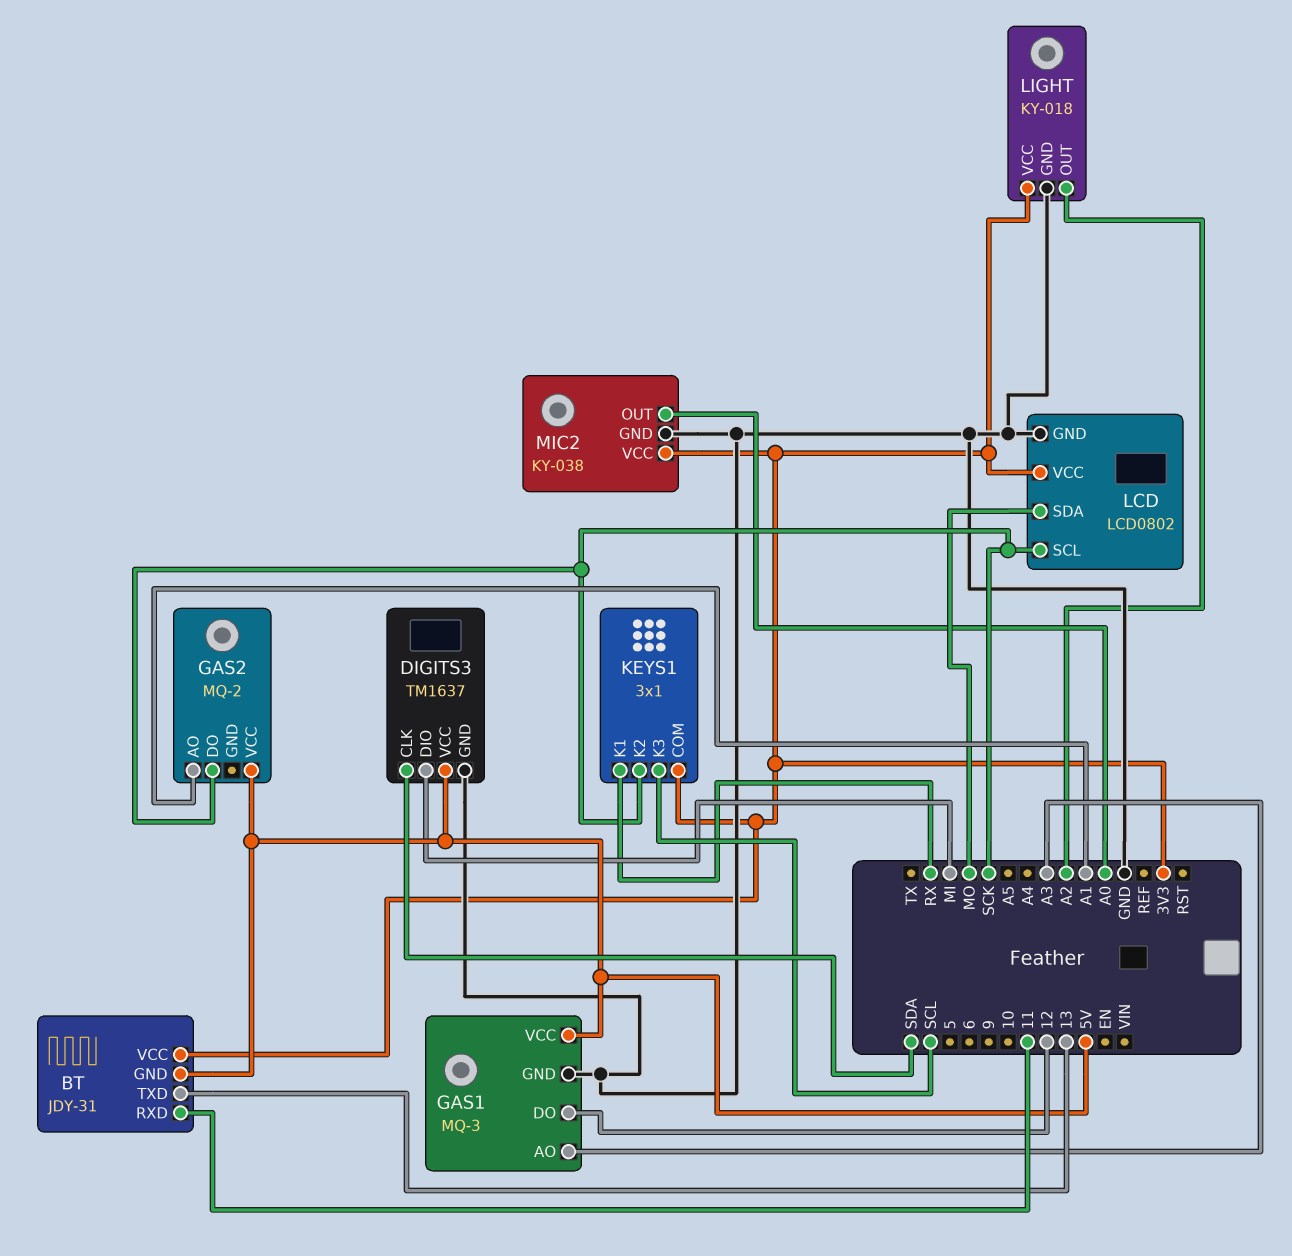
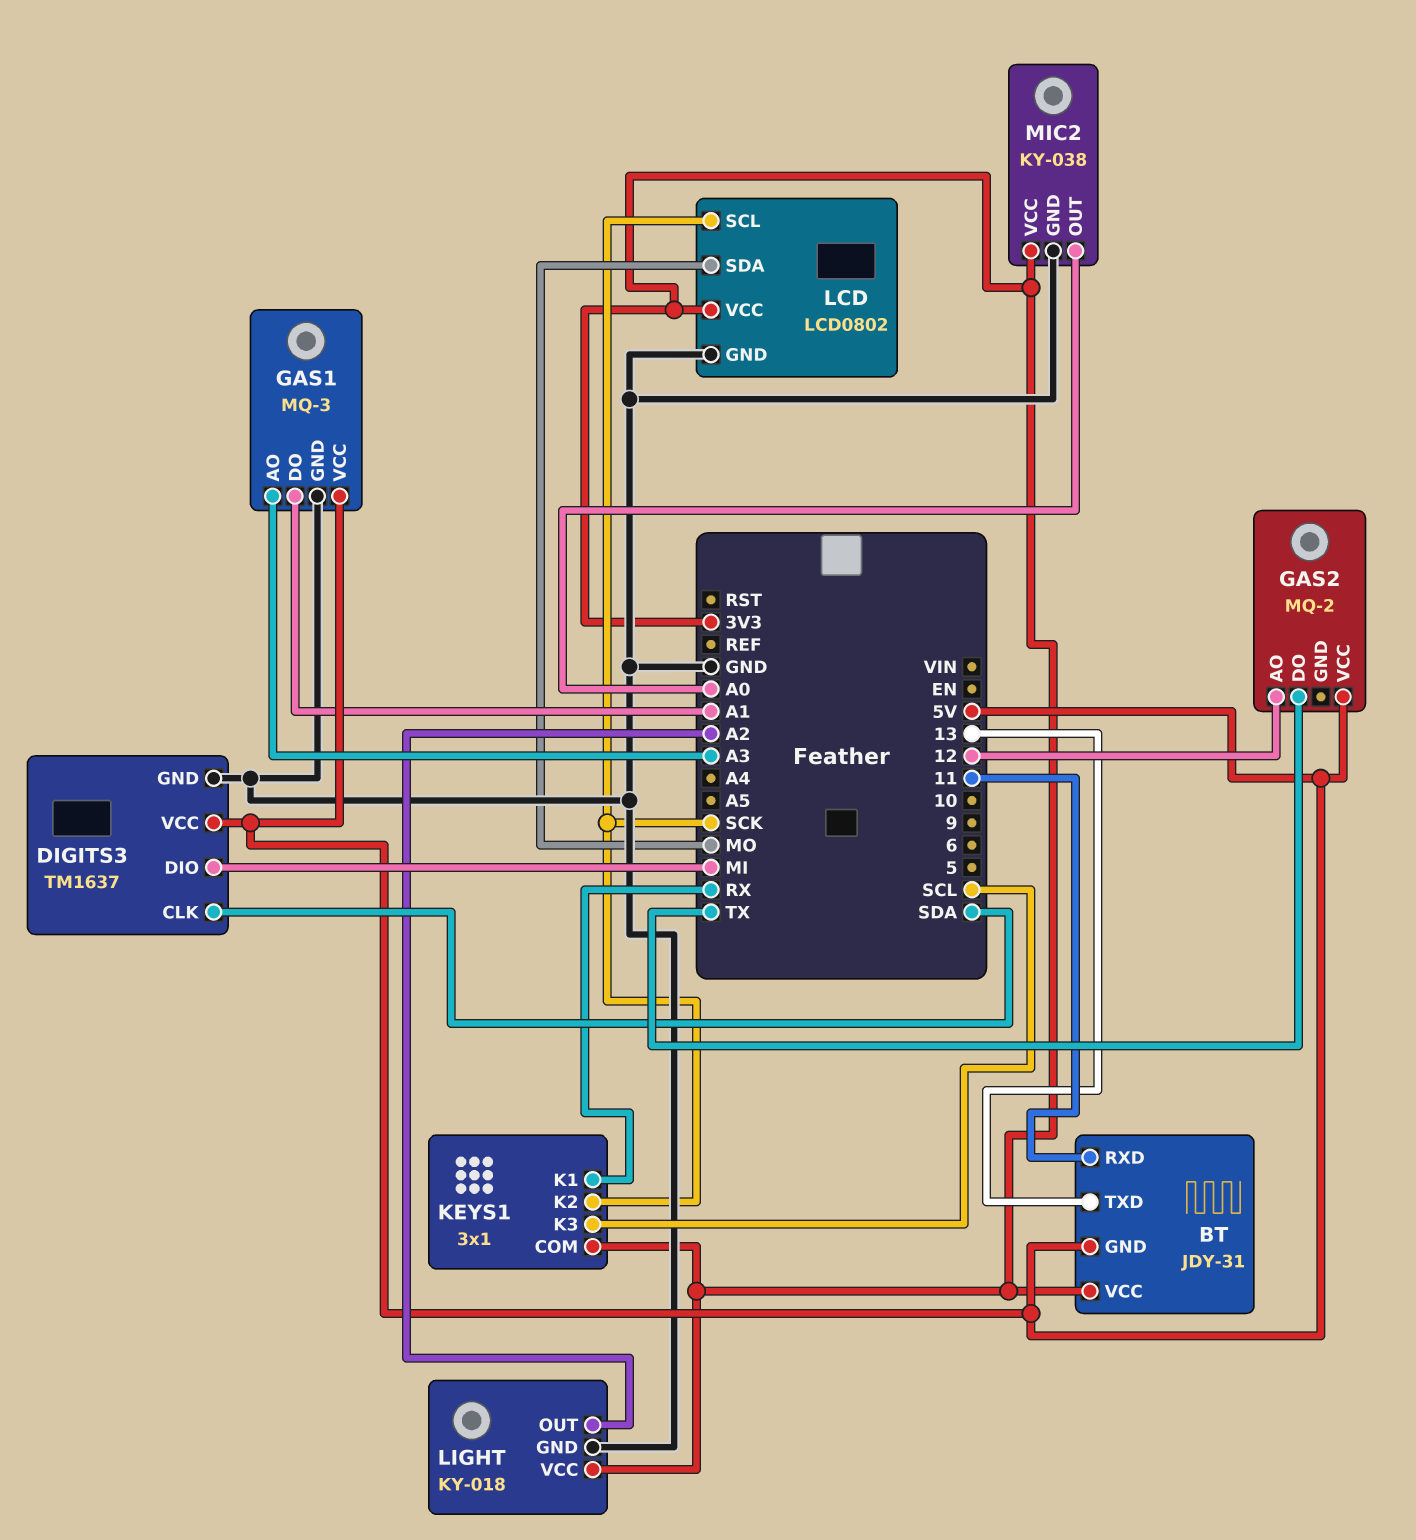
GAS1 pin DO: 12 -> A1
GAS2 pin AO: A1 -> 12
GAS2 pin DO: SCK -> TX

